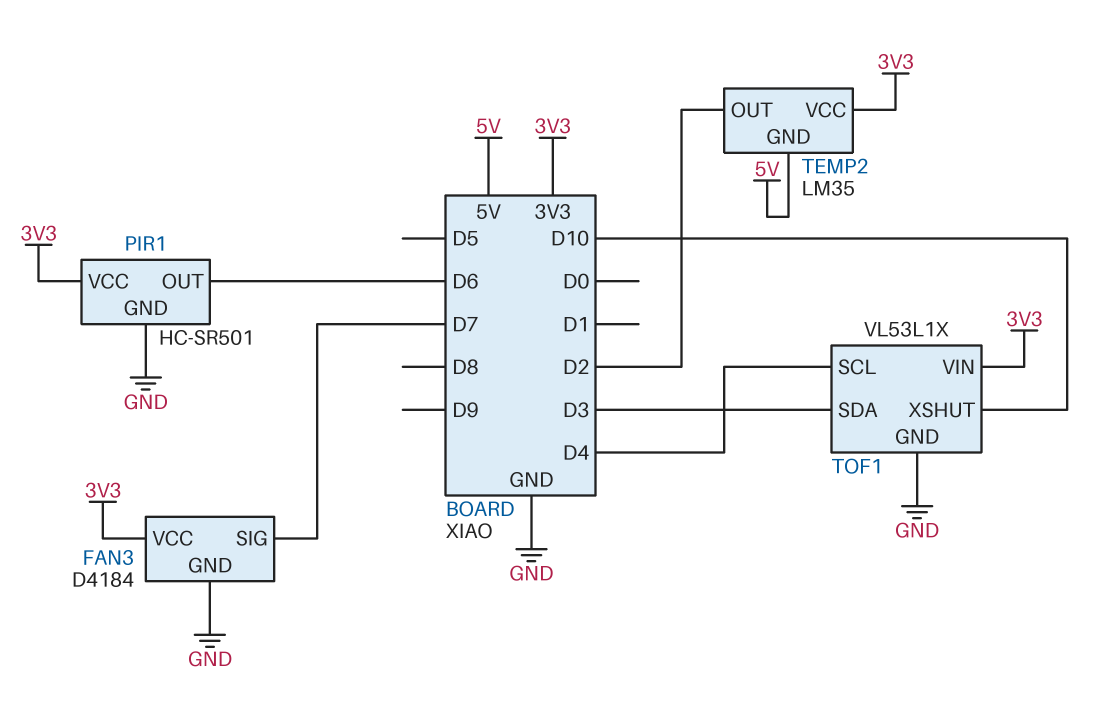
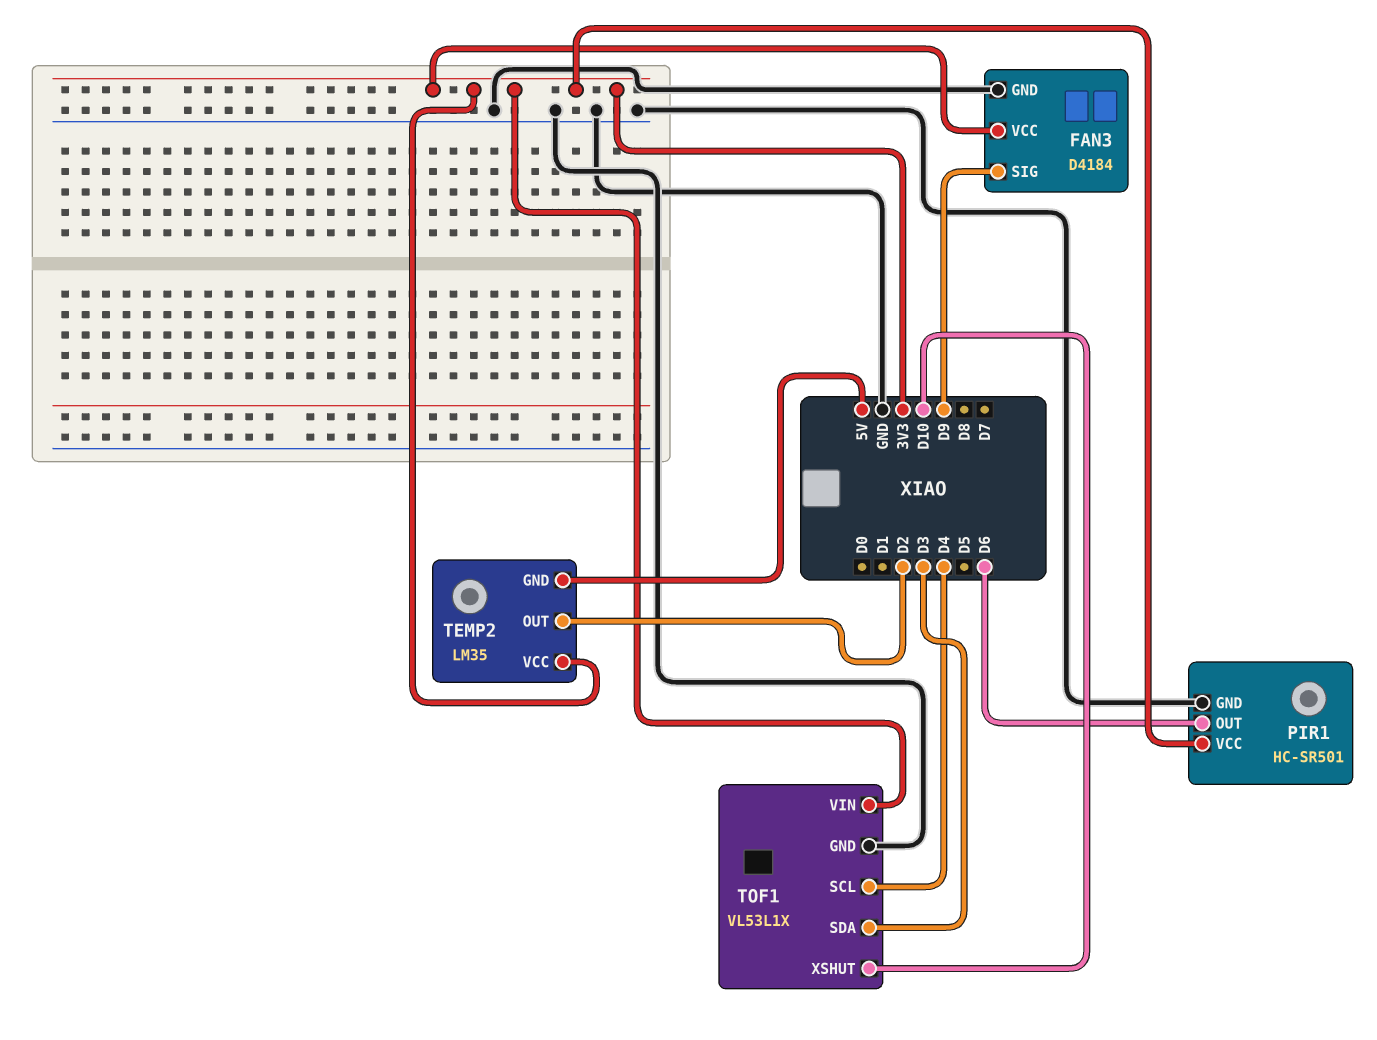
FAN3 pin SIG: D7 -> D9

